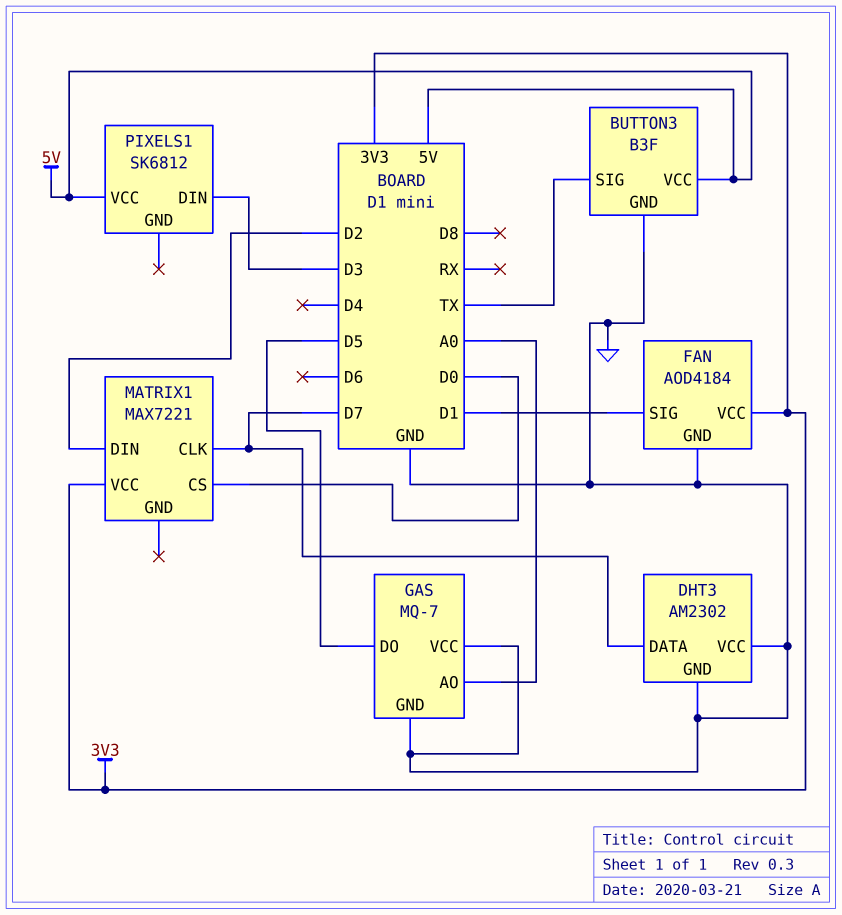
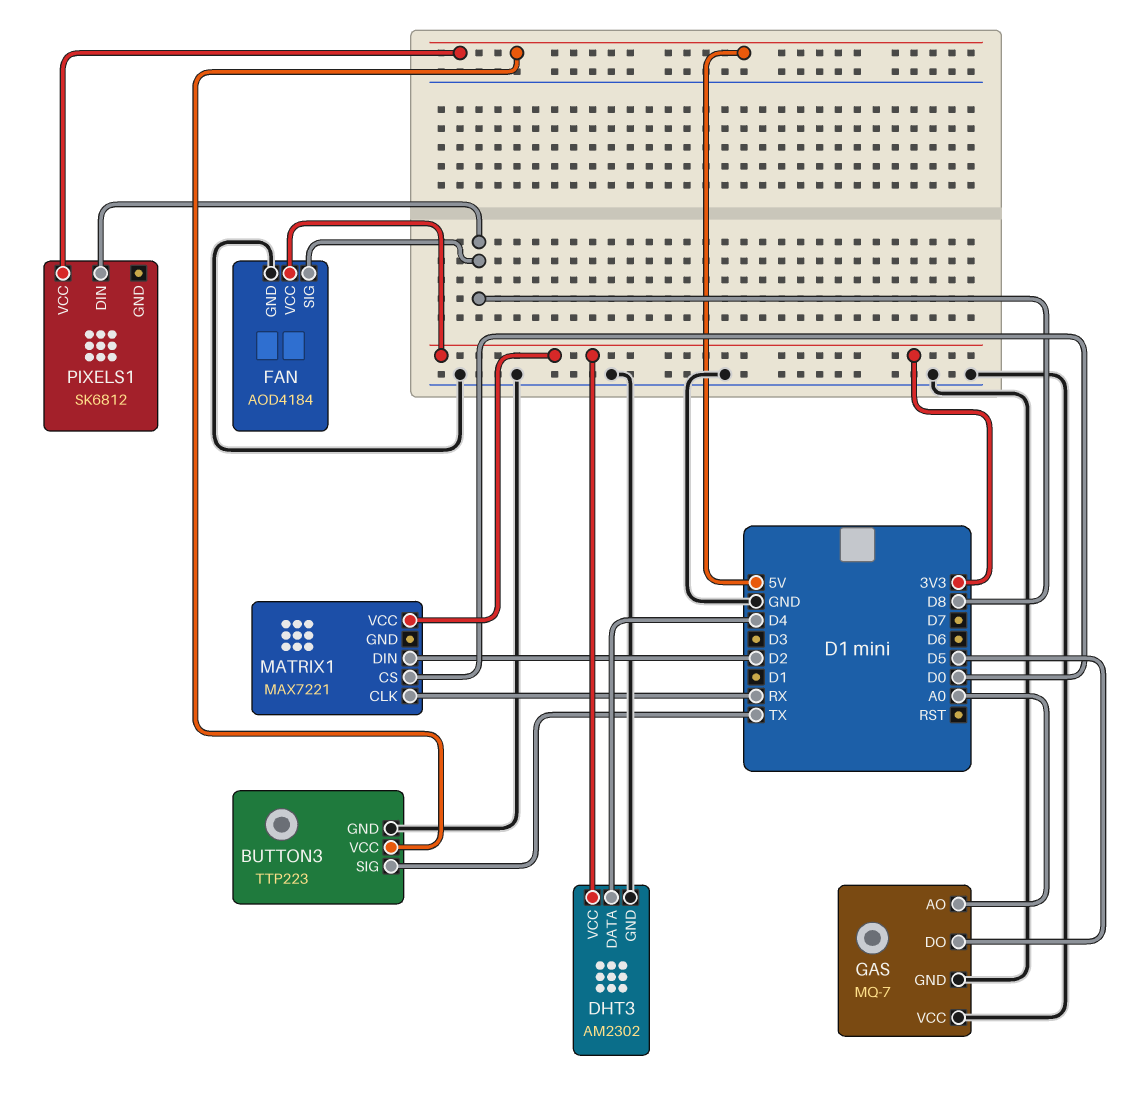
BUTTON3: B3F -> TTP223
DHT3 pin DATA: D7 -> D4
DHT3 pin VCC: GND -> 3V3
FAN pin SIG: D1 -> D8
MATRIX1 pin CLK: D7 -> RX
PIXELS1 pin DIN: D3 -> D8

